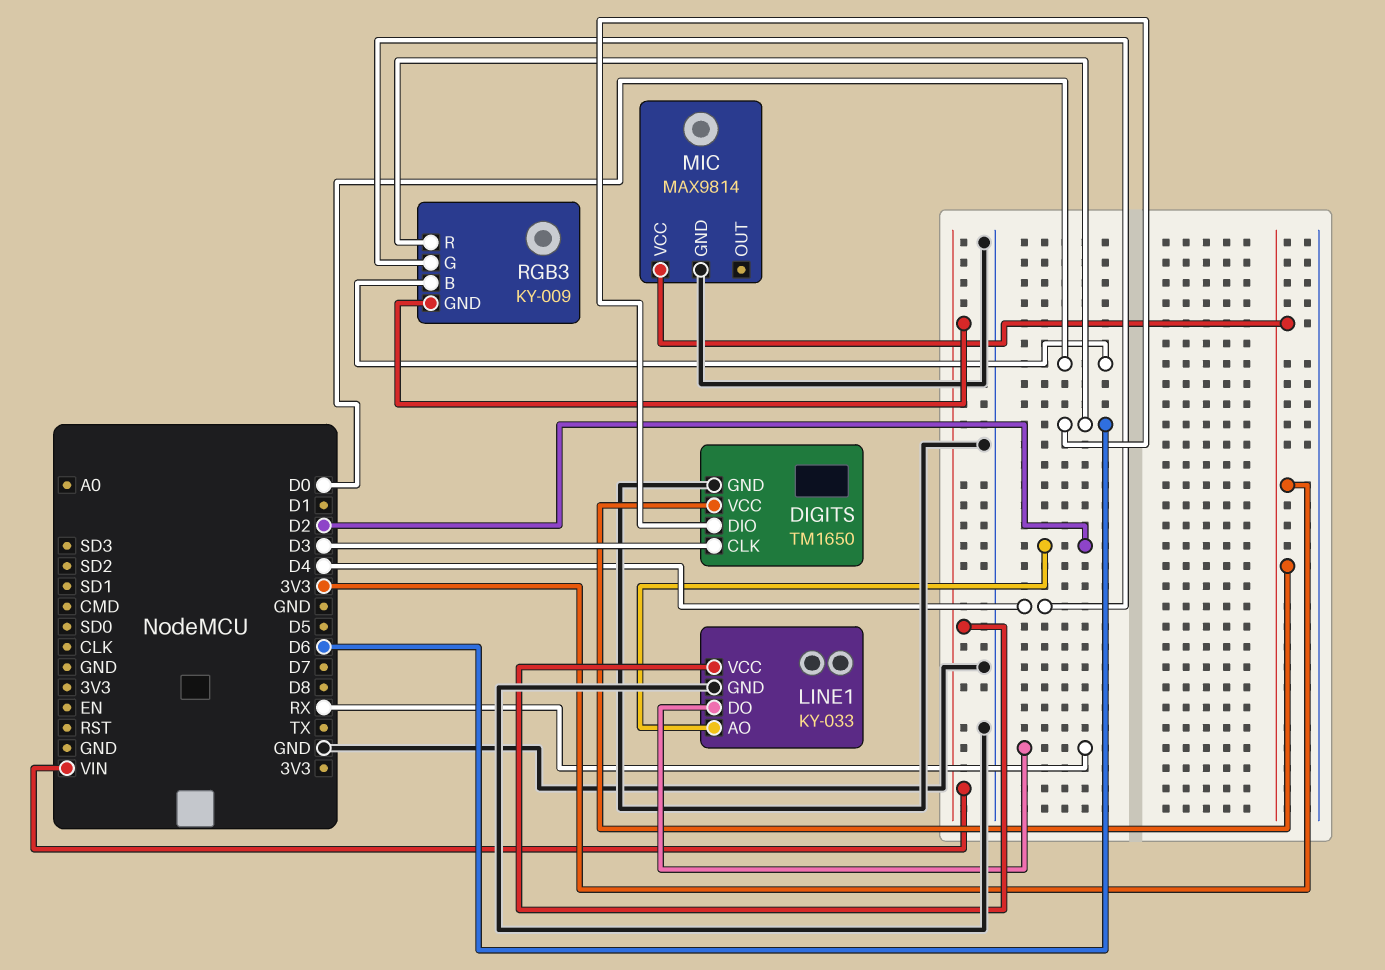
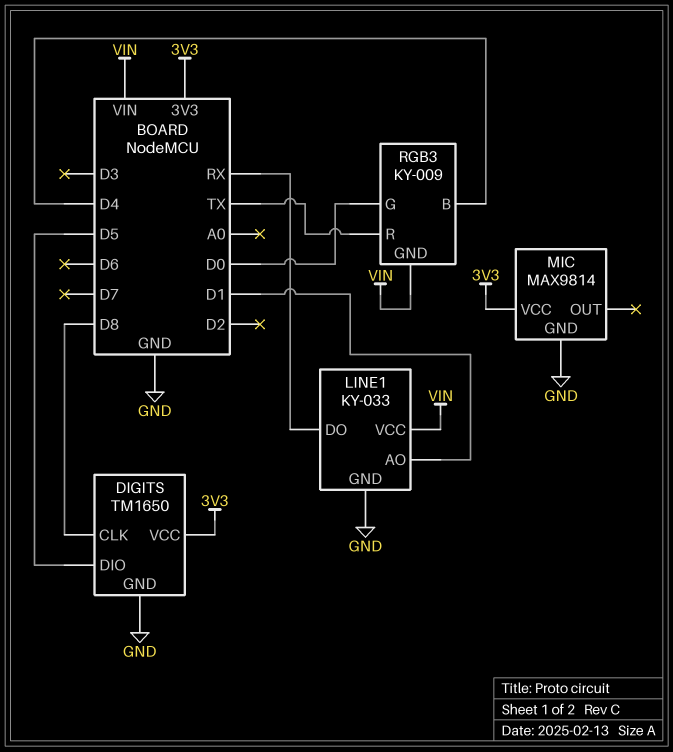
DIGITS pin CLK: D3 -> D8
DIGITS pin DIO: D6 -> D5
LINE1 pin AO: D2 -> D1
RGB3 pin B: D0 -> D4
RGB3 pin G: D4 -> D0
RGB3 pin R: D6 -> TX

